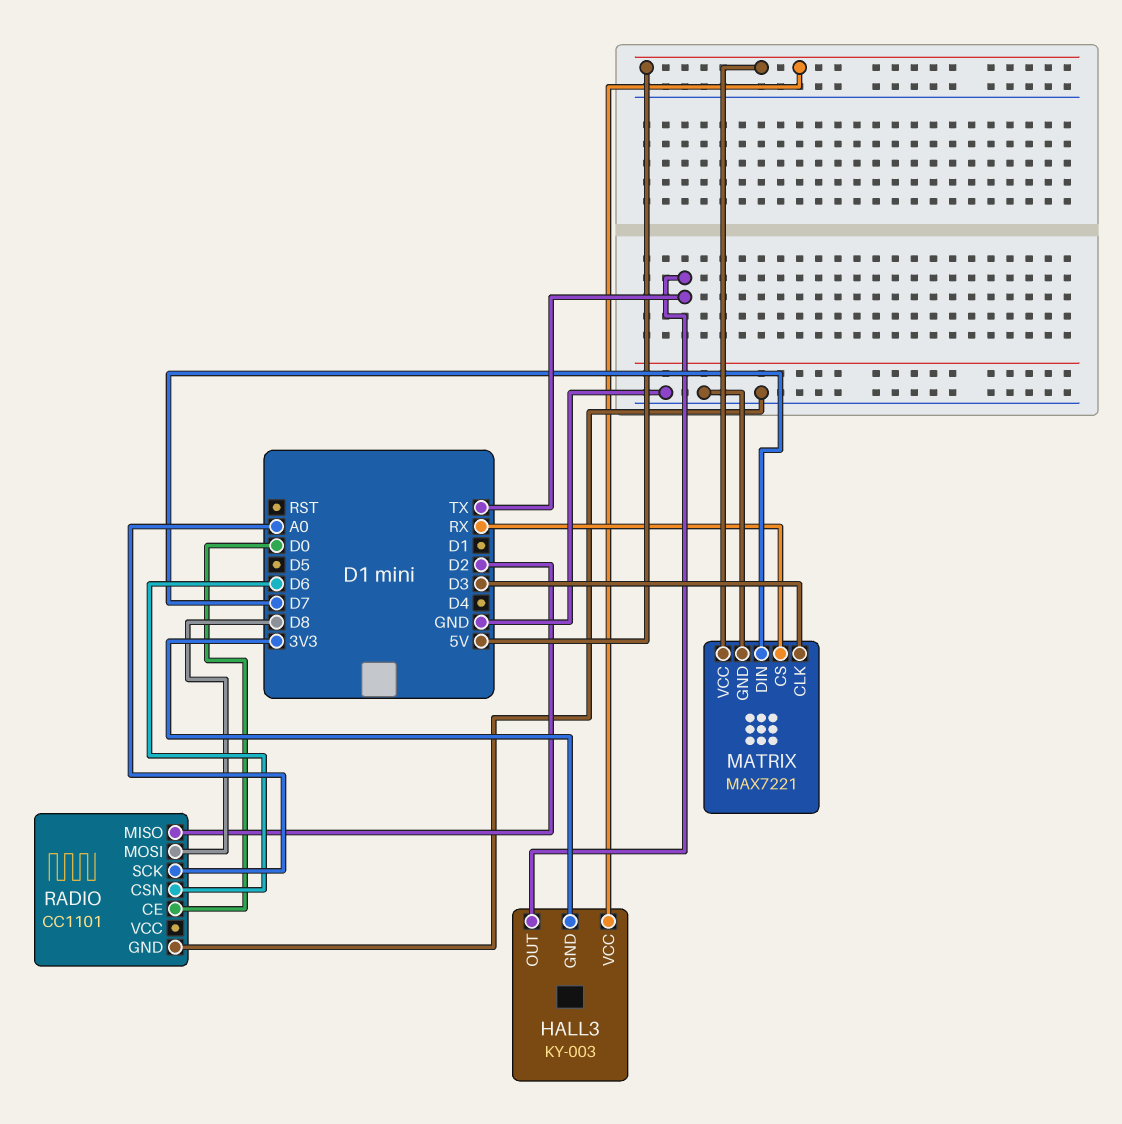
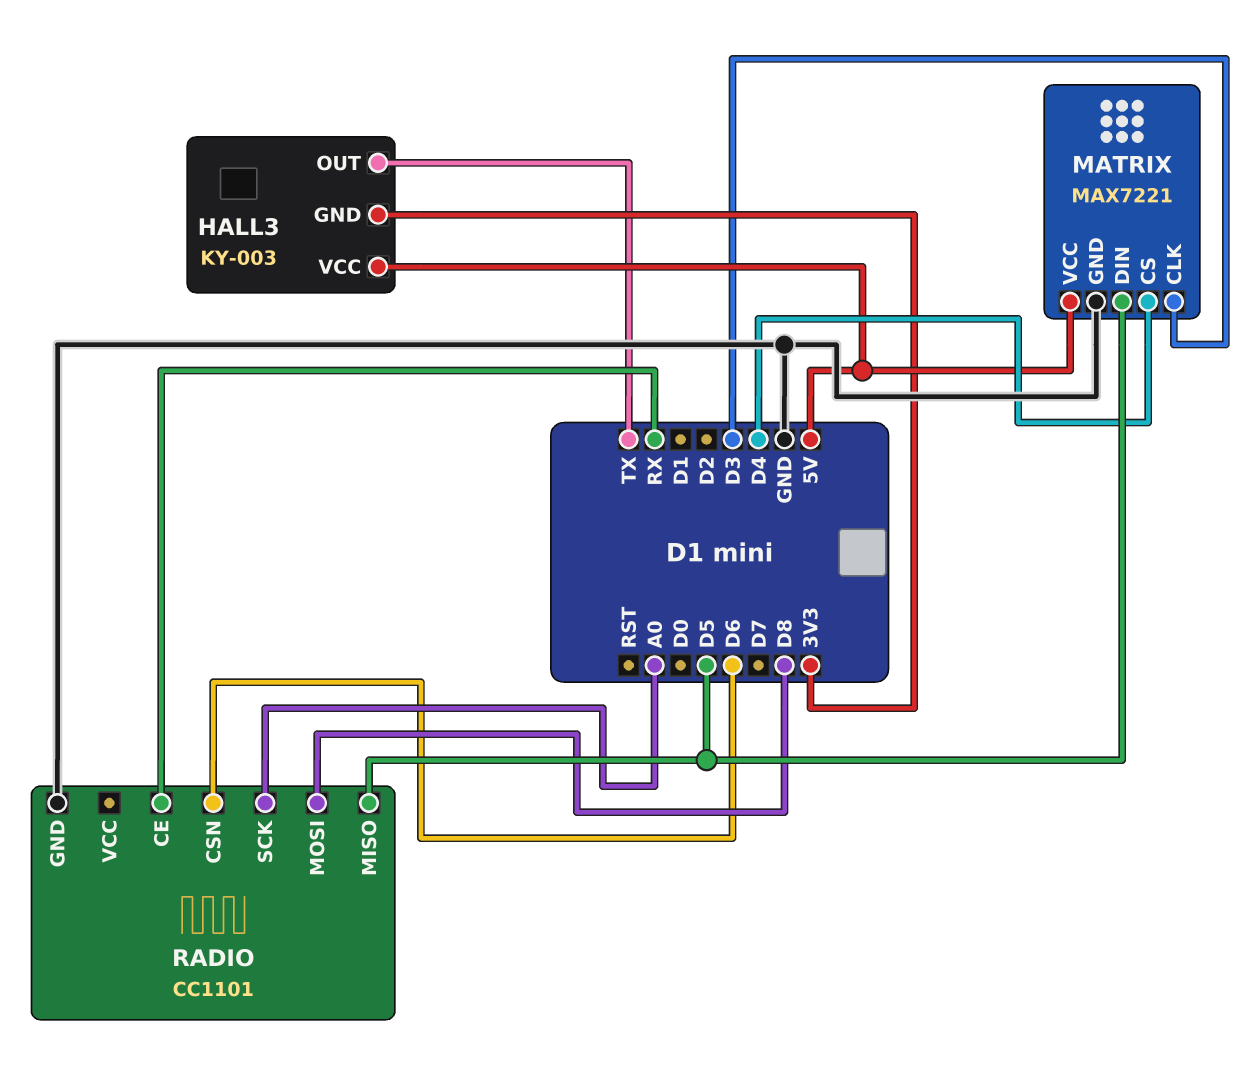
MATRIX pin CS: RX -> D4
MATRIX pin DIN: D7 -> D5
RADIO pin CE: D0 -> RX
RADIO pin MISO: D2 -> D5

